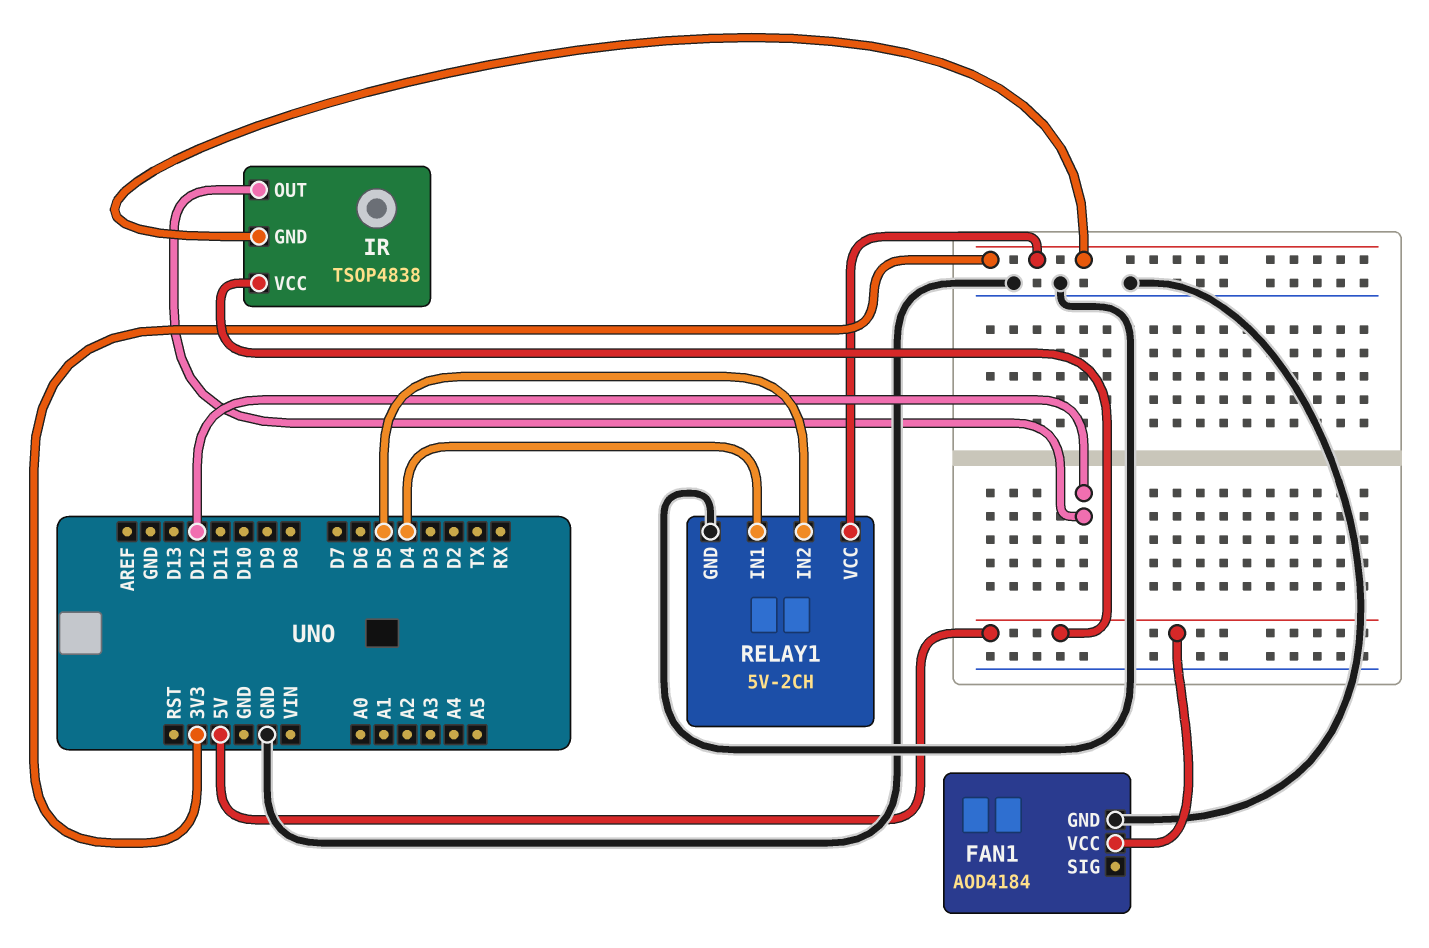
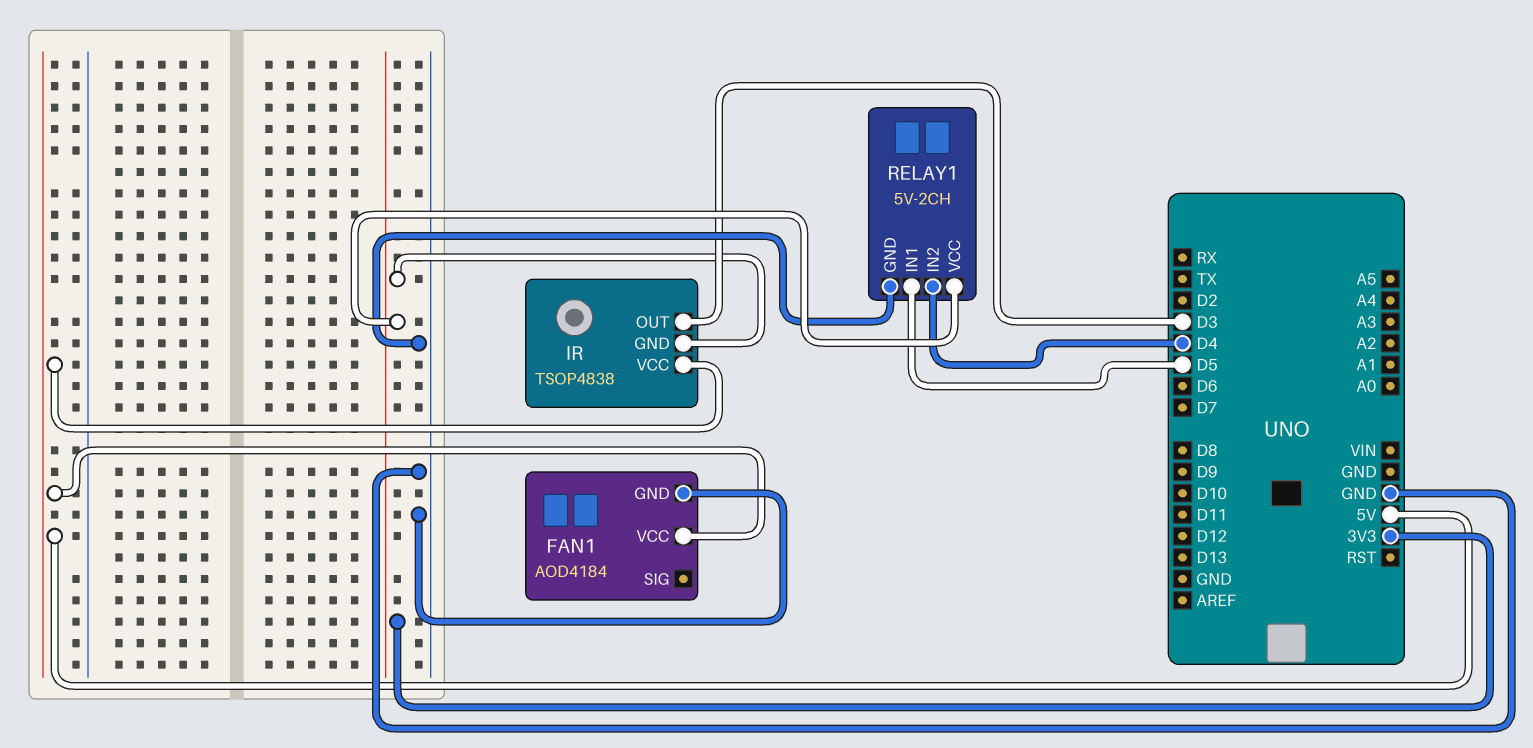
IR pin OUT: D12 -> D3
RELAY1 pin IN1: D4 -> D5
RELAY1 pin IN2: D5 -> D4

